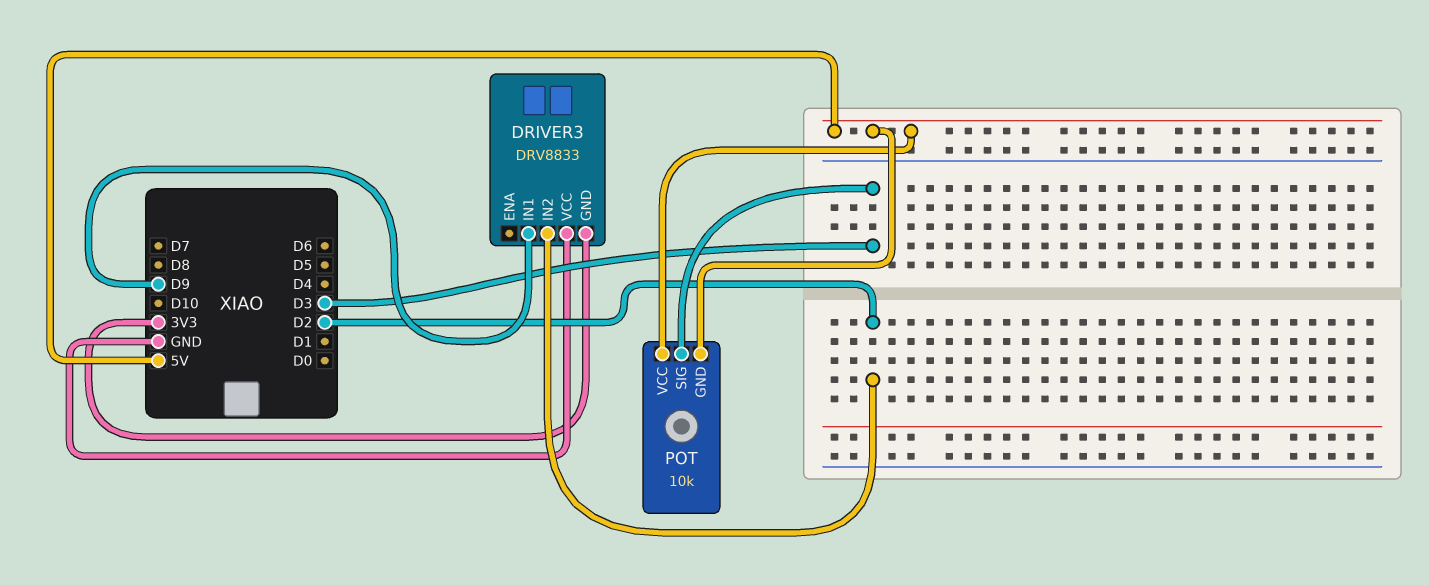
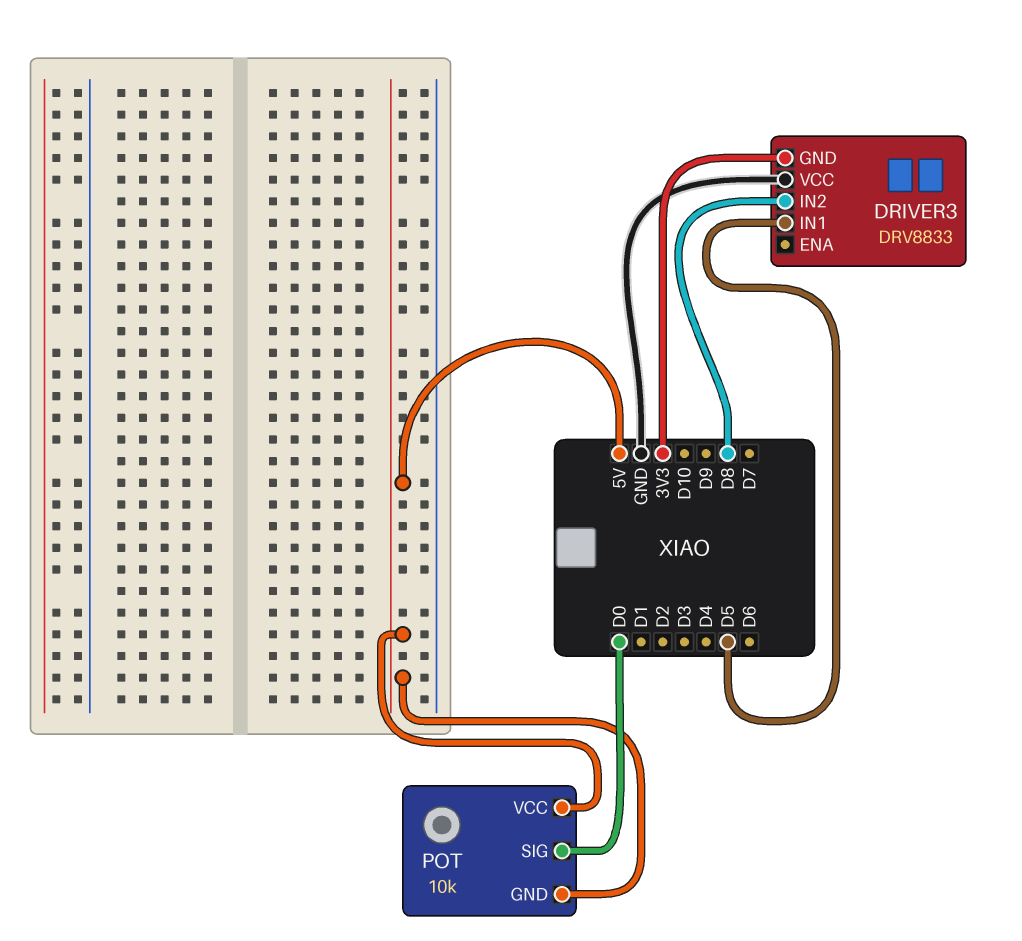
DRIVER3 pin IN1: D9 -> D5
DRIVER3 pin IN2: D2 -> D8
POT pin SIG: D3 -> D0

